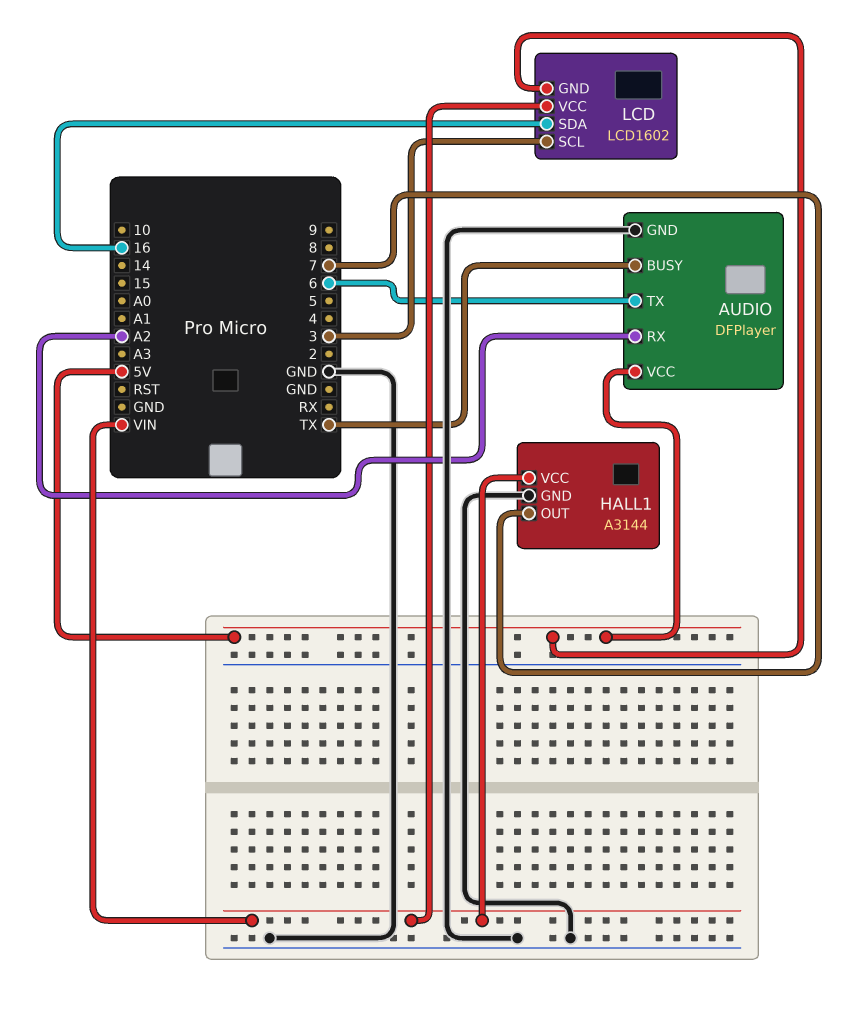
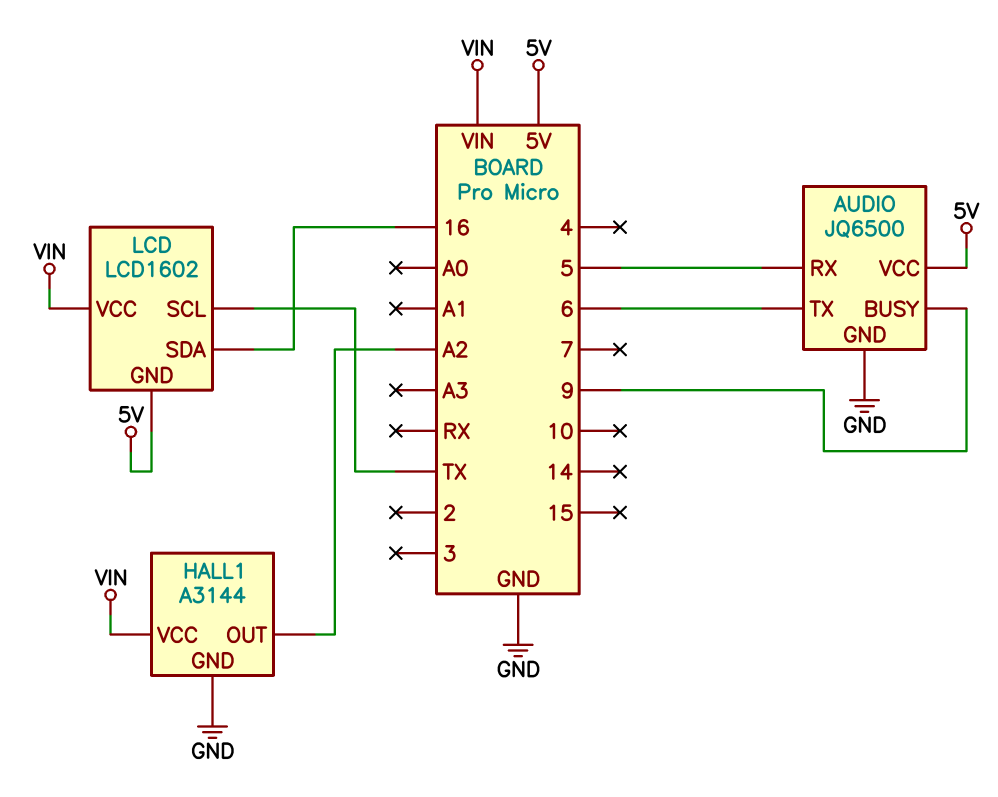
AUDIO: DFPlayer -> JQ6500
AUDIO pin BUSY: TX -> 9
AUDIO pin RX: A2 -> 5
HALL1 pin OUT: 7 -> A2
LCD pin SCL: 3 -> TX

